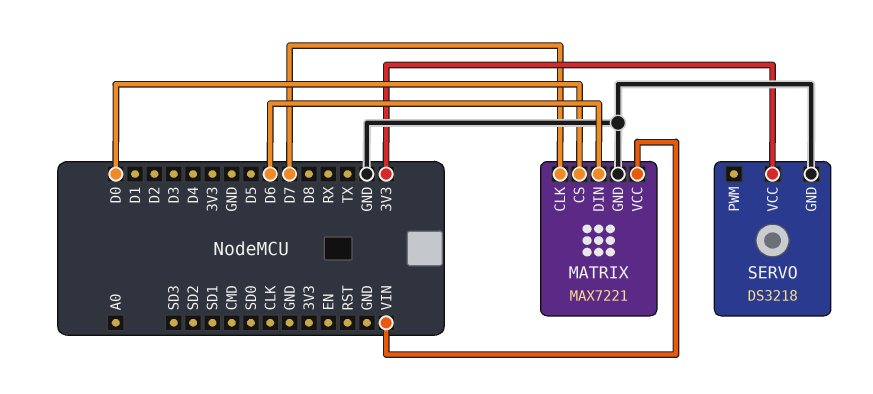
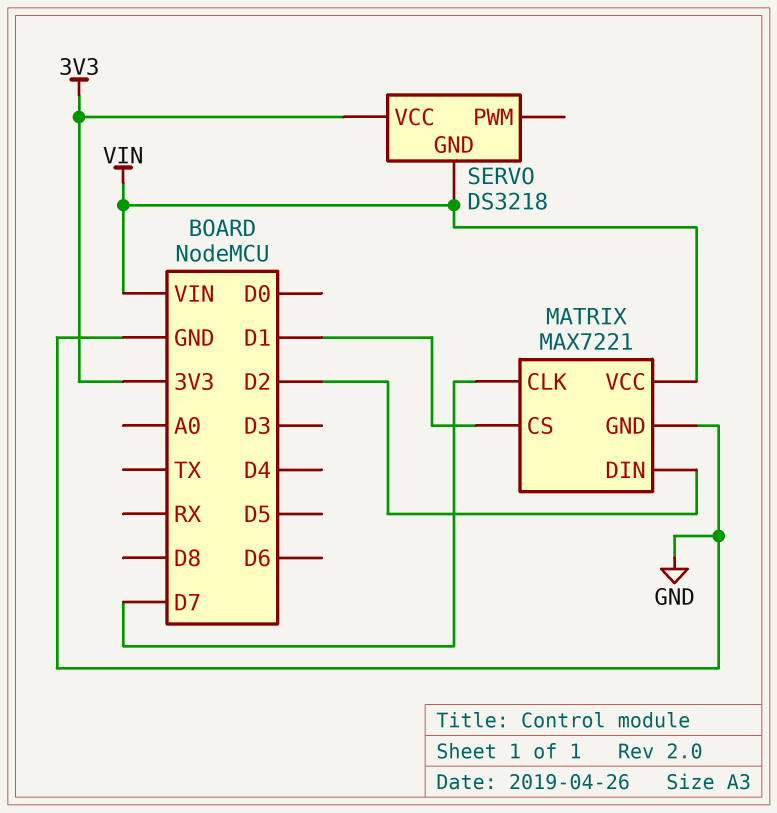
MATRIX pin CS: D0 -> D1
MATRIX pin DIN: D6 -> D2
SERVO pin GND: GND -> VIN

